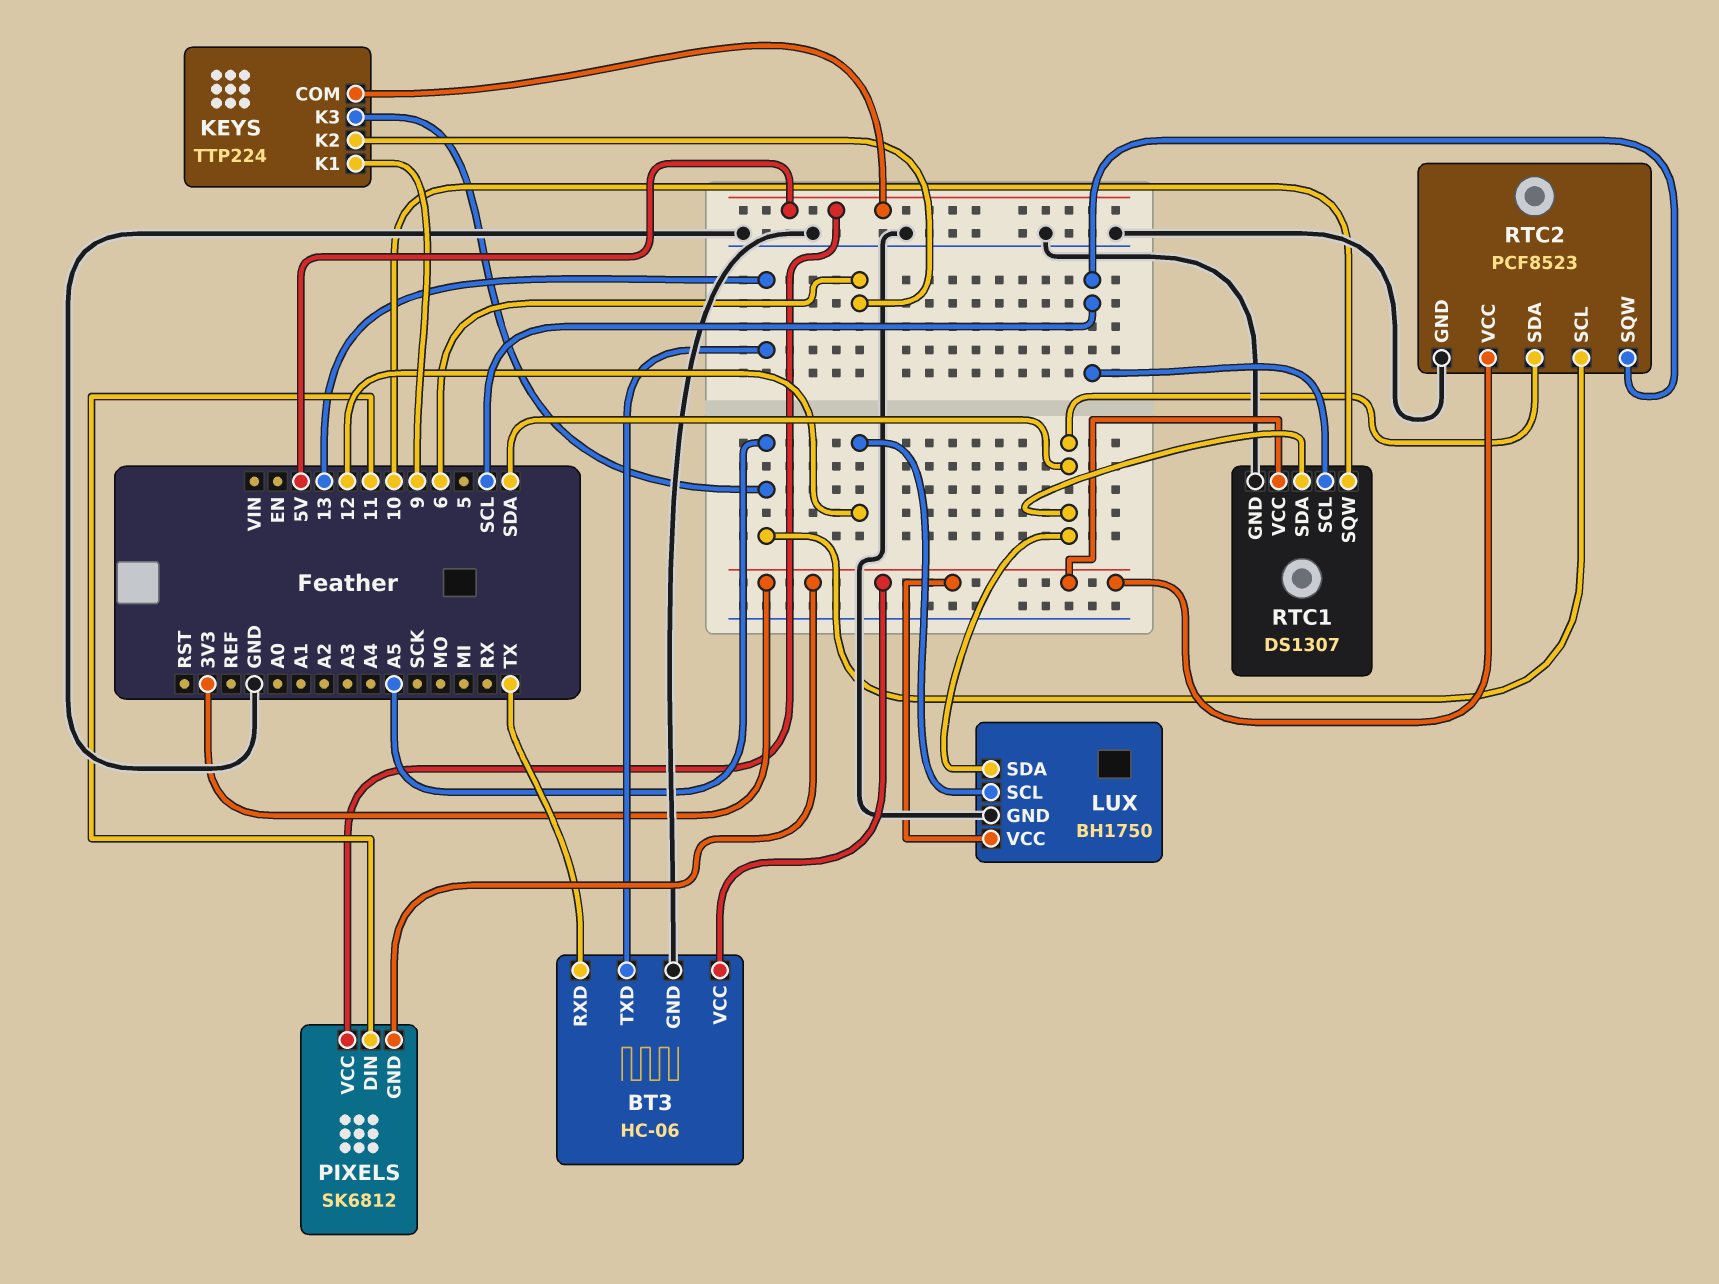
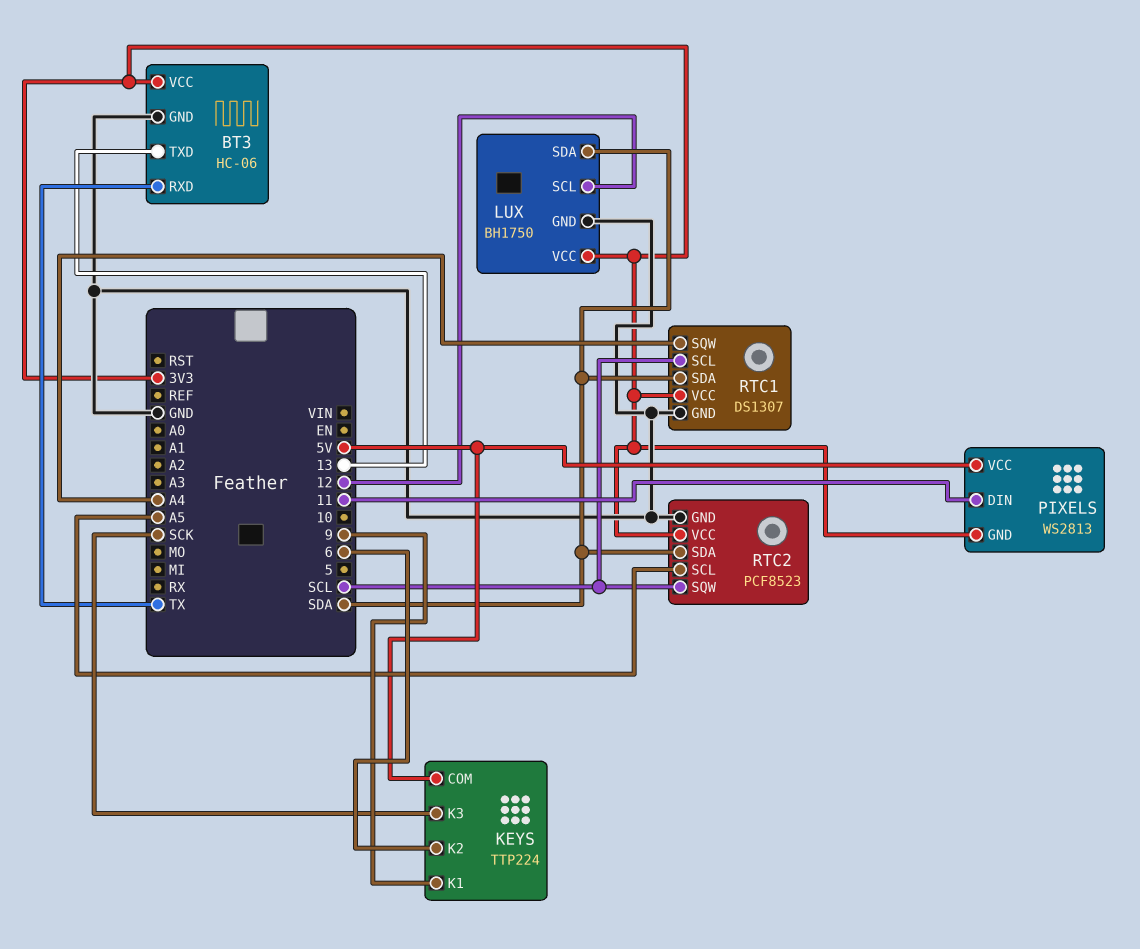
KEYS pin K3: A5 -> SCK
PIXELS: SK6812 -> WS2813
RTC1 pin SQW: 10 -> A4

